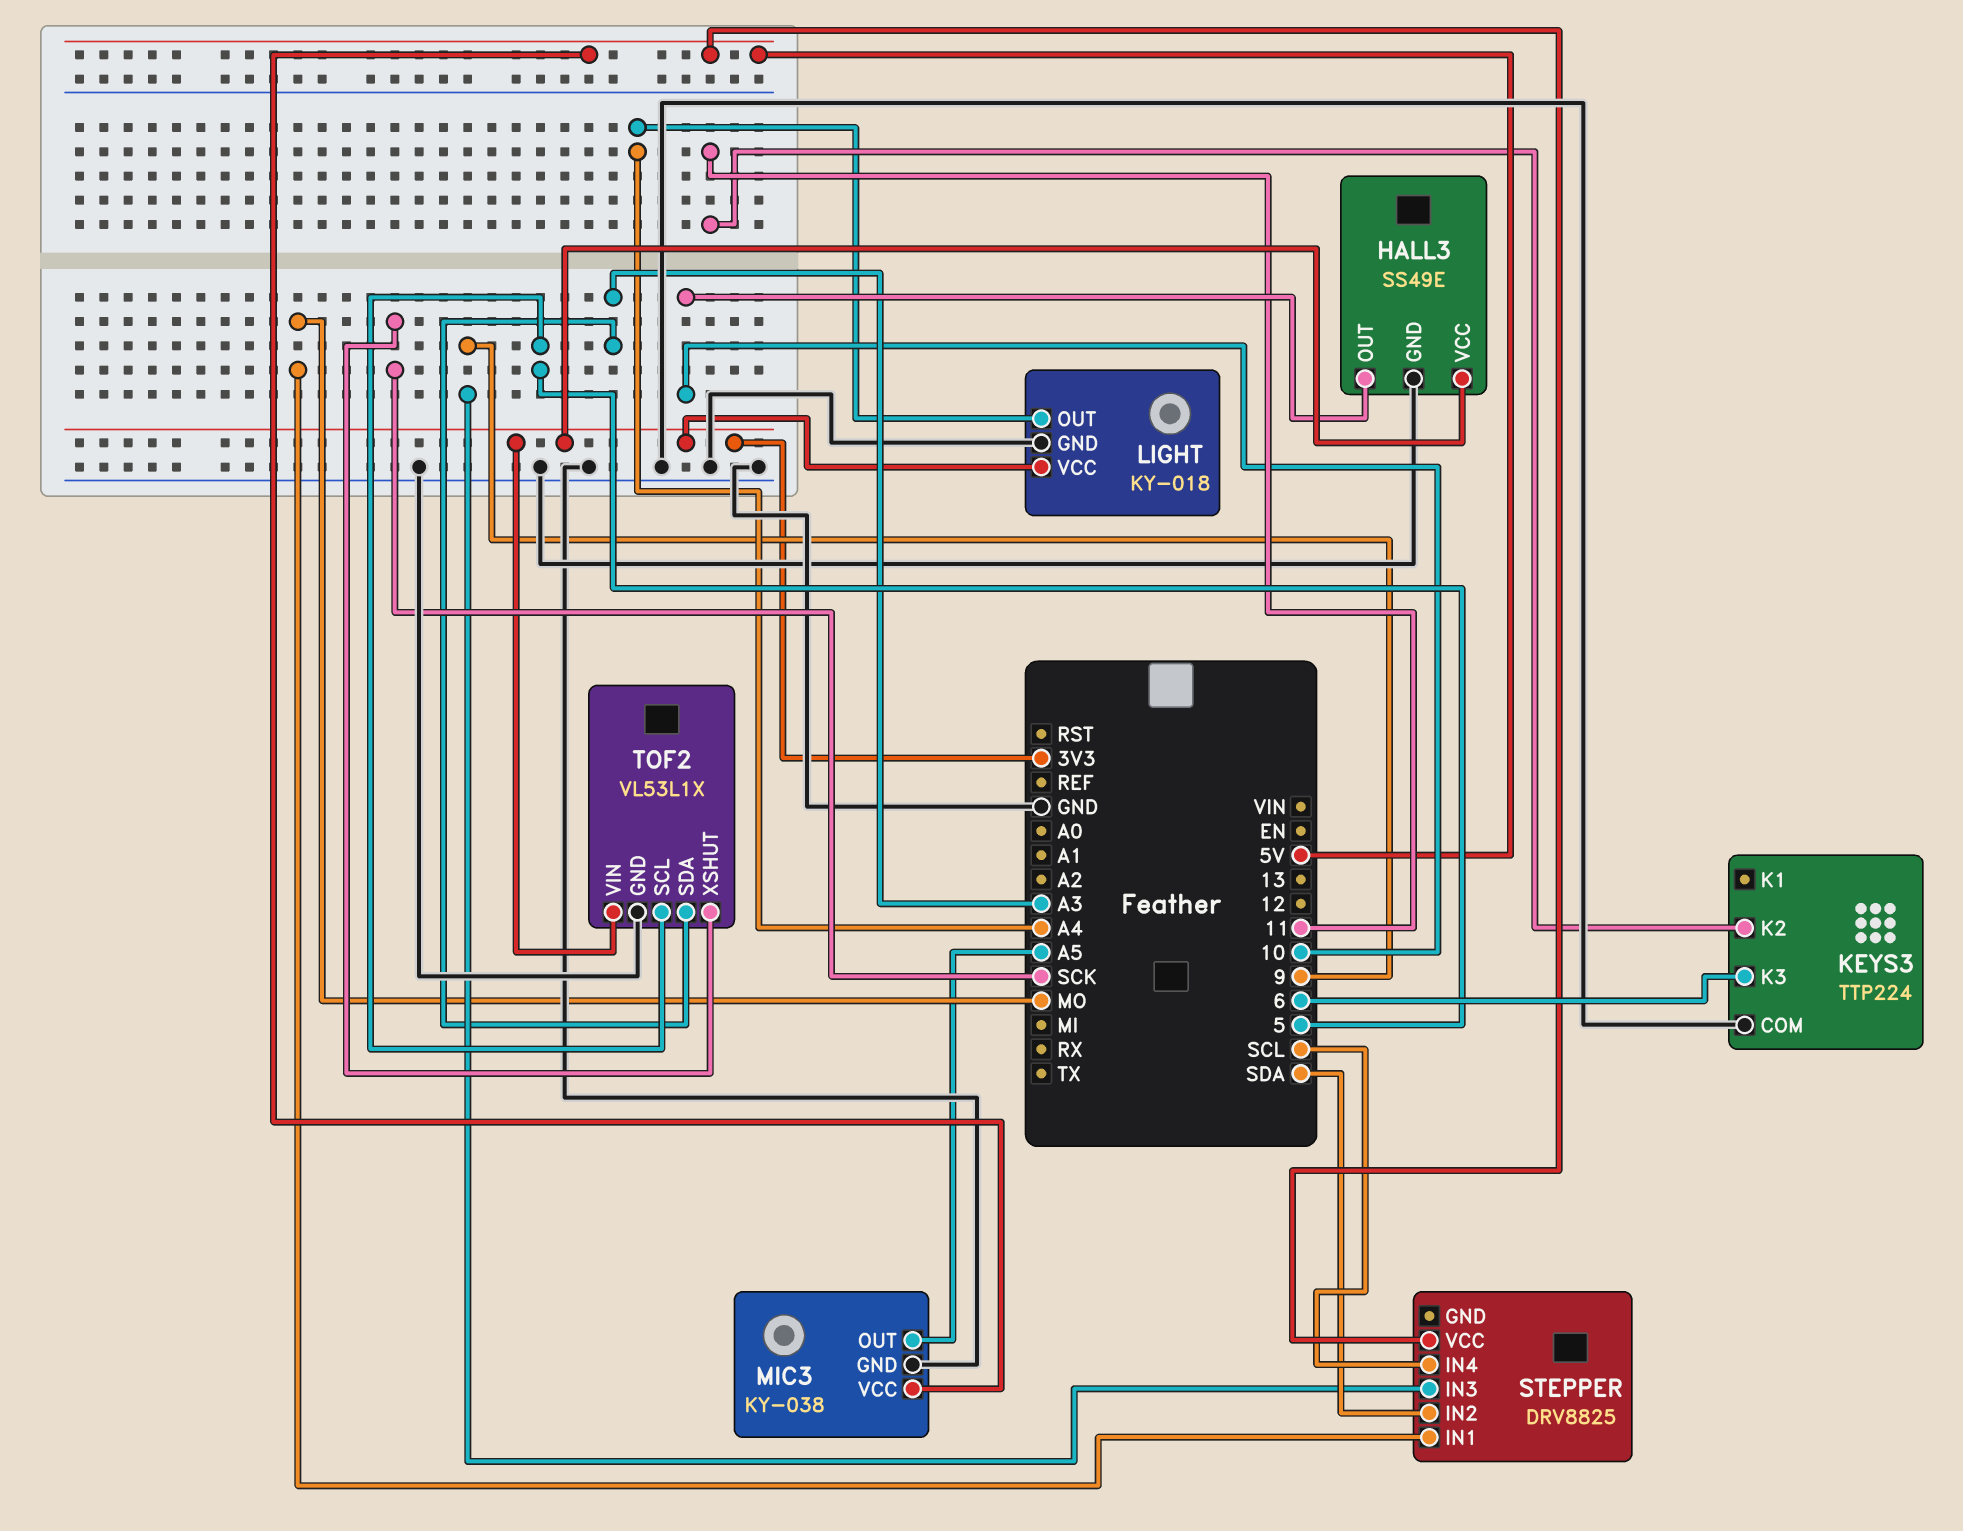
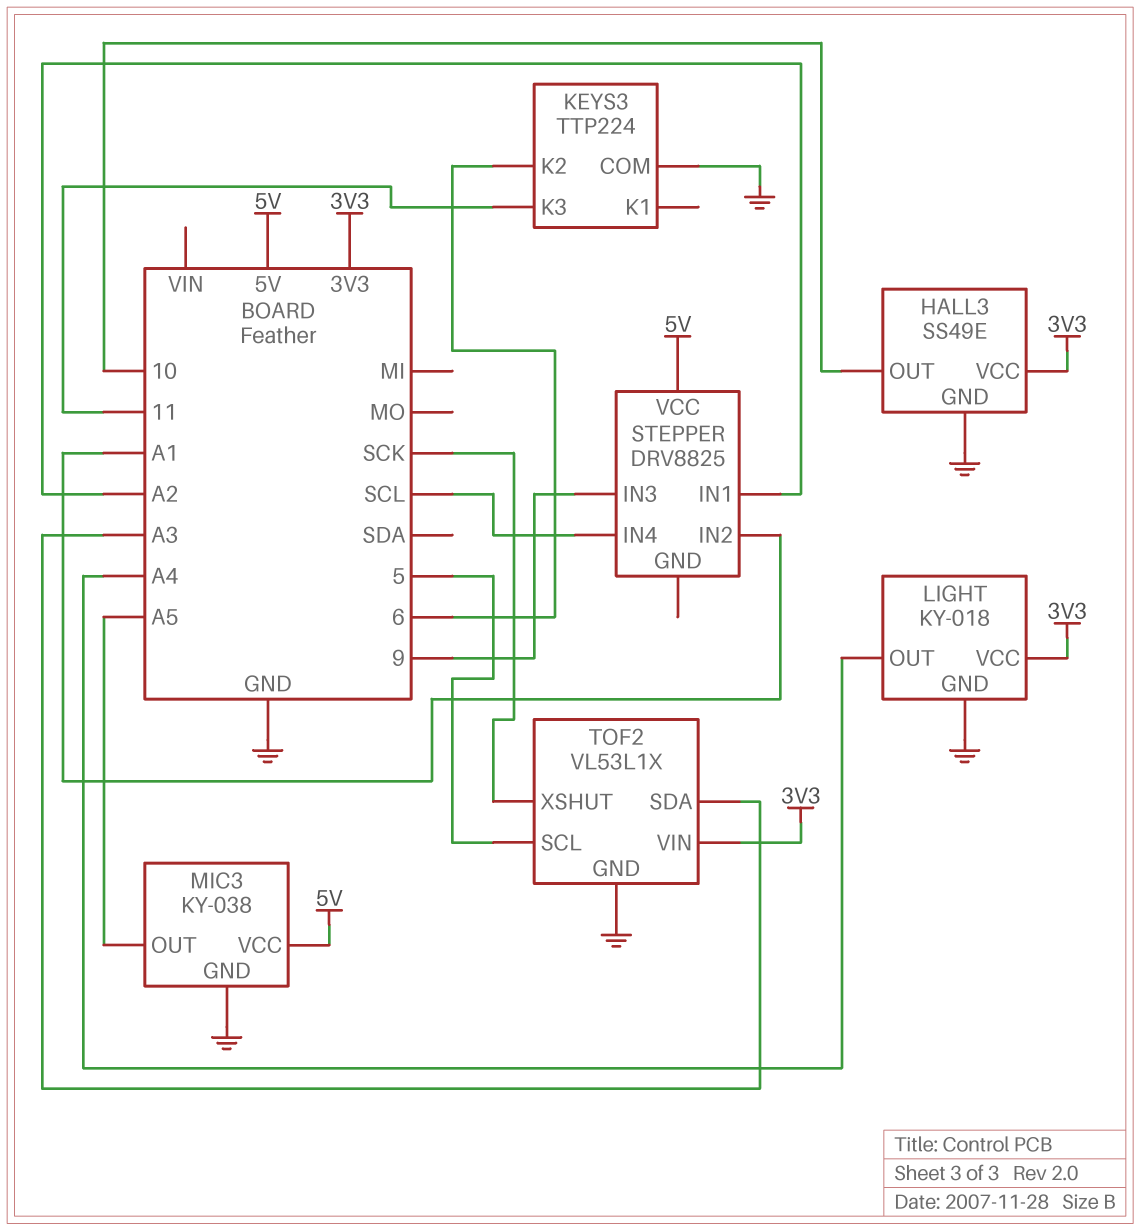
KEYS3 pin K2: 11 -> 6
KEYS3 pin K3: 6 -> 11
STEPPER pin IN1: MO -> A2
STEPPER pin IN2: SDA -> A1

